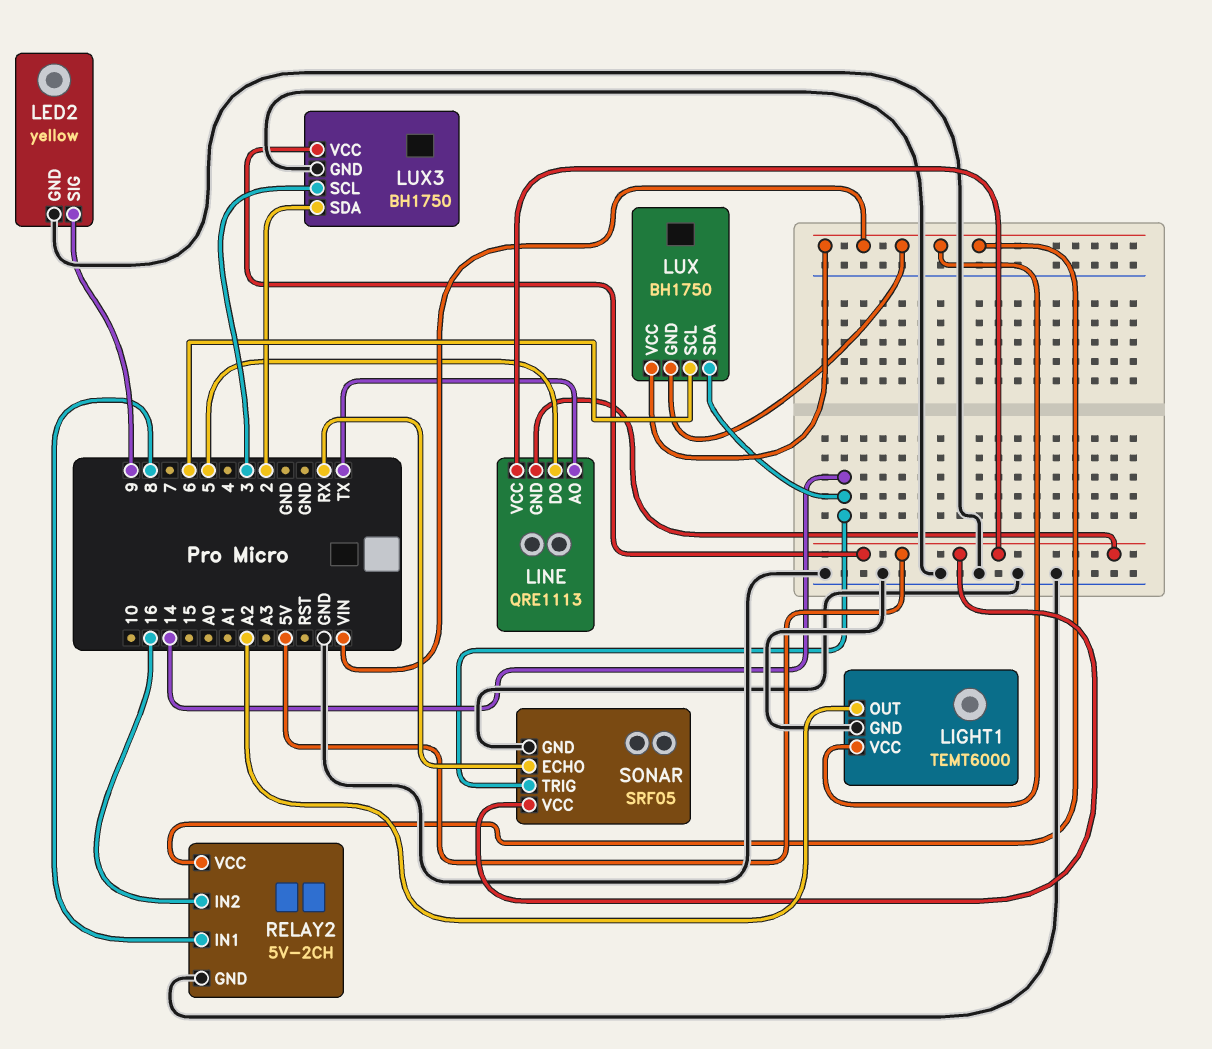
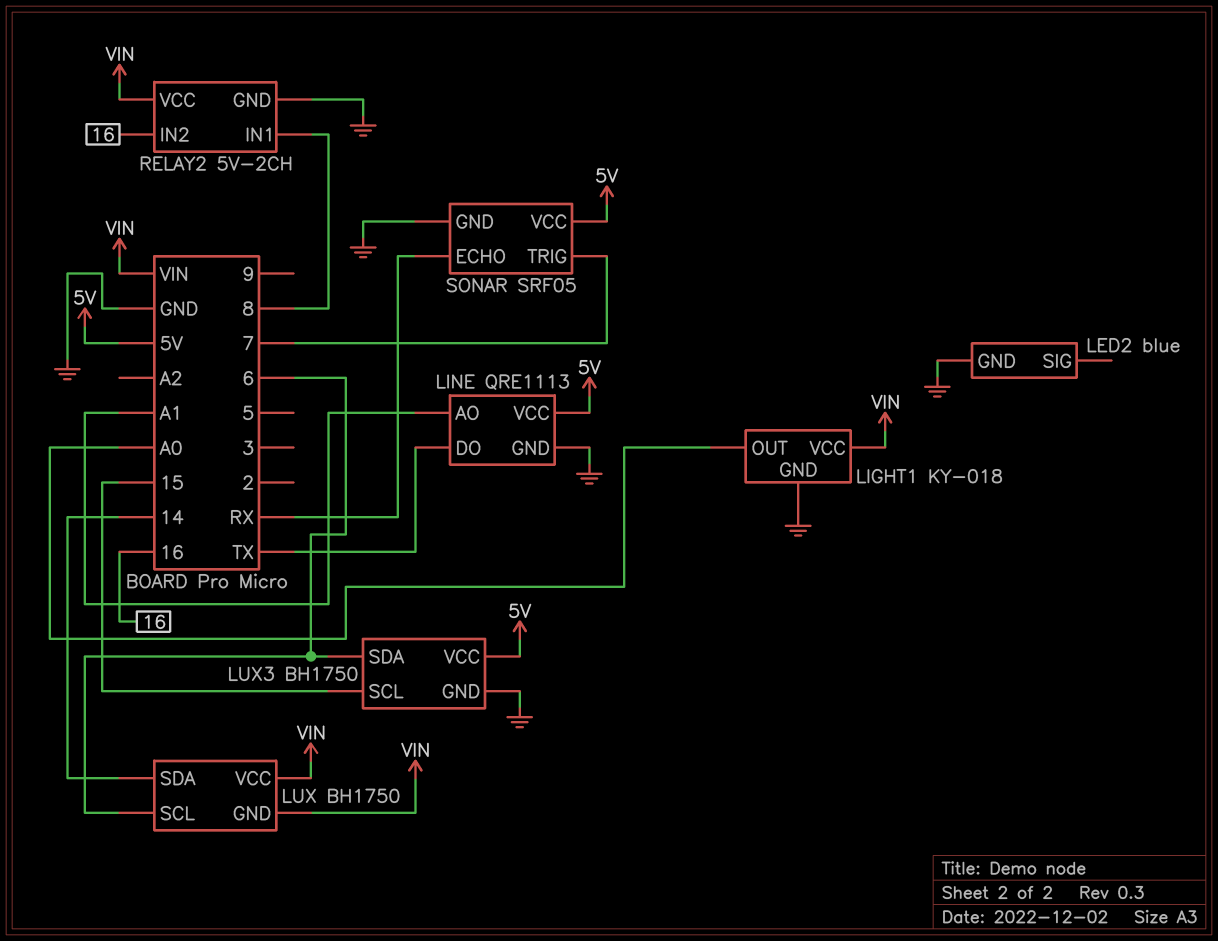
LED2: yellow -> blue
LED2 pin SIG: 9 -> none
LIGHT1: TEMT6000 -> KY-018
LIGHT1 pin OUT: A2 -> A0
LINE pin AO: TX -> A1
LINE pin DO: 5 -> TX
LINE pin GND: 5V -> GND
LUX3 pin SCL: 3 -> 15
LUX3 pin SDA: 2 -> 6
SONAR pin TRIG: 14 -> 7

